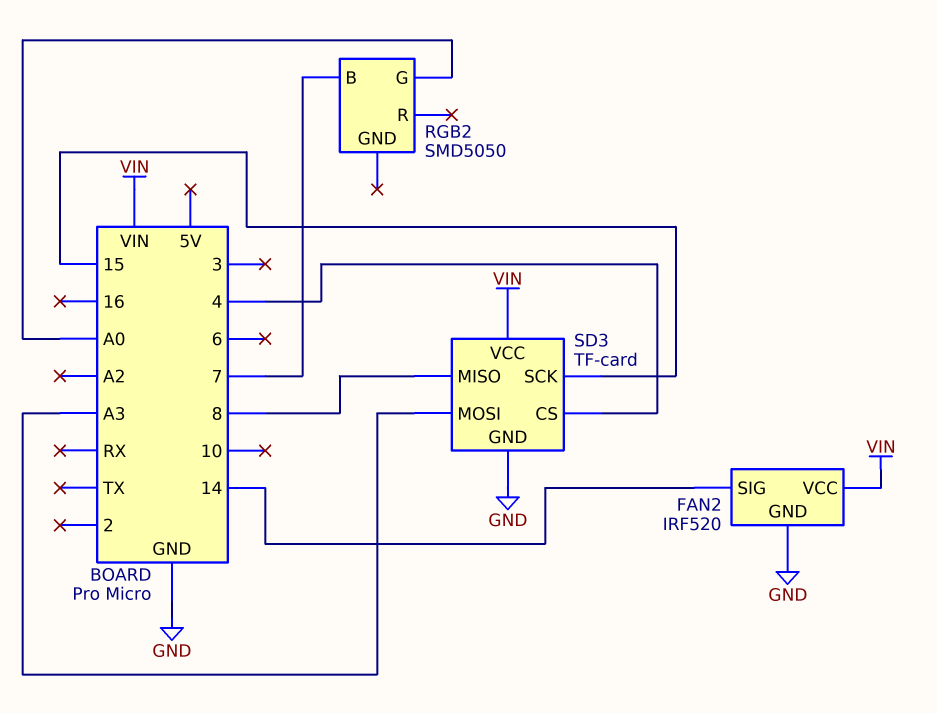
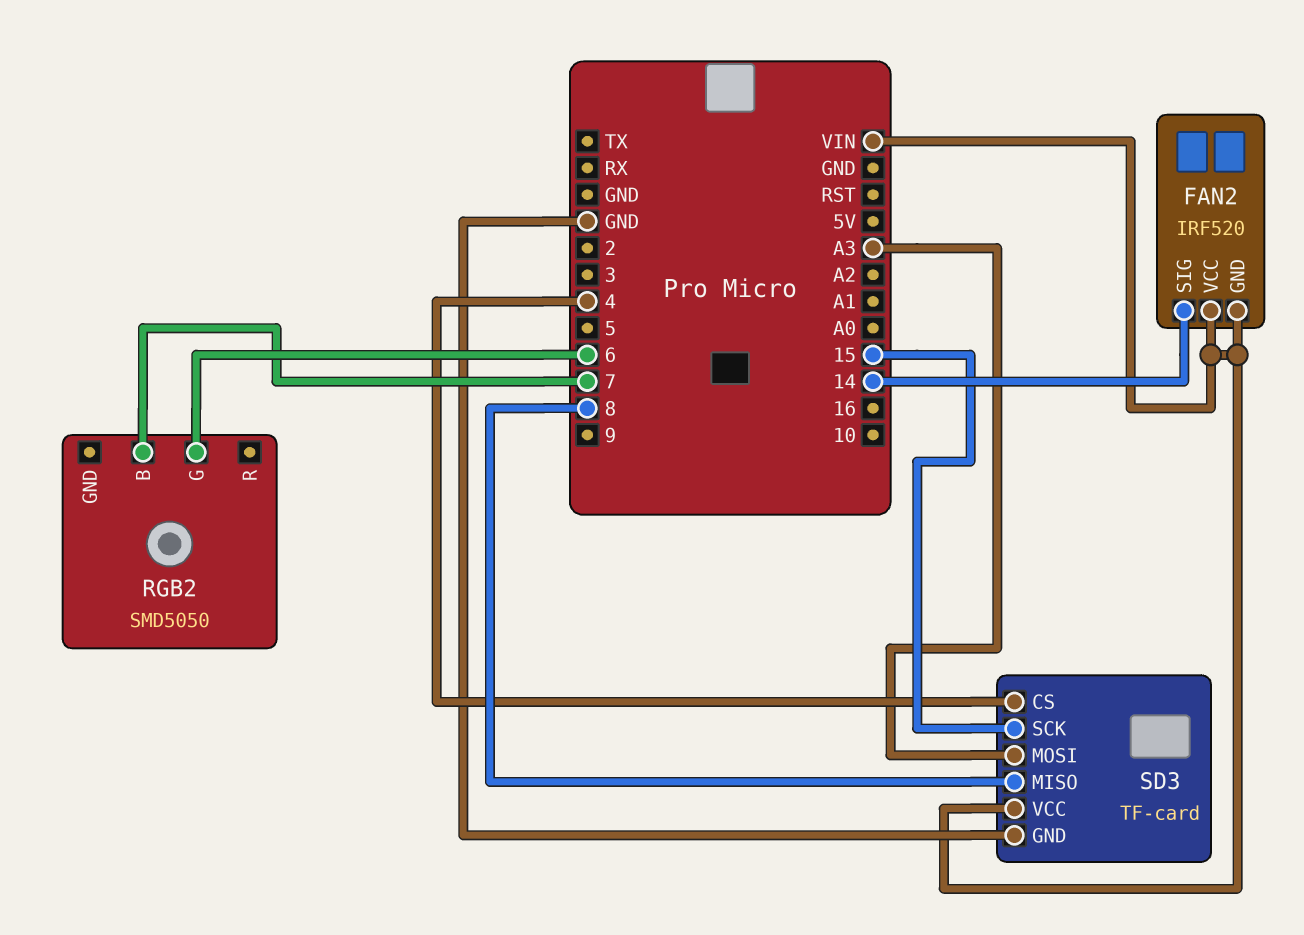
FAN2 pin GND: GND -> VIN
RGB2 pin G: A0 -> 6

